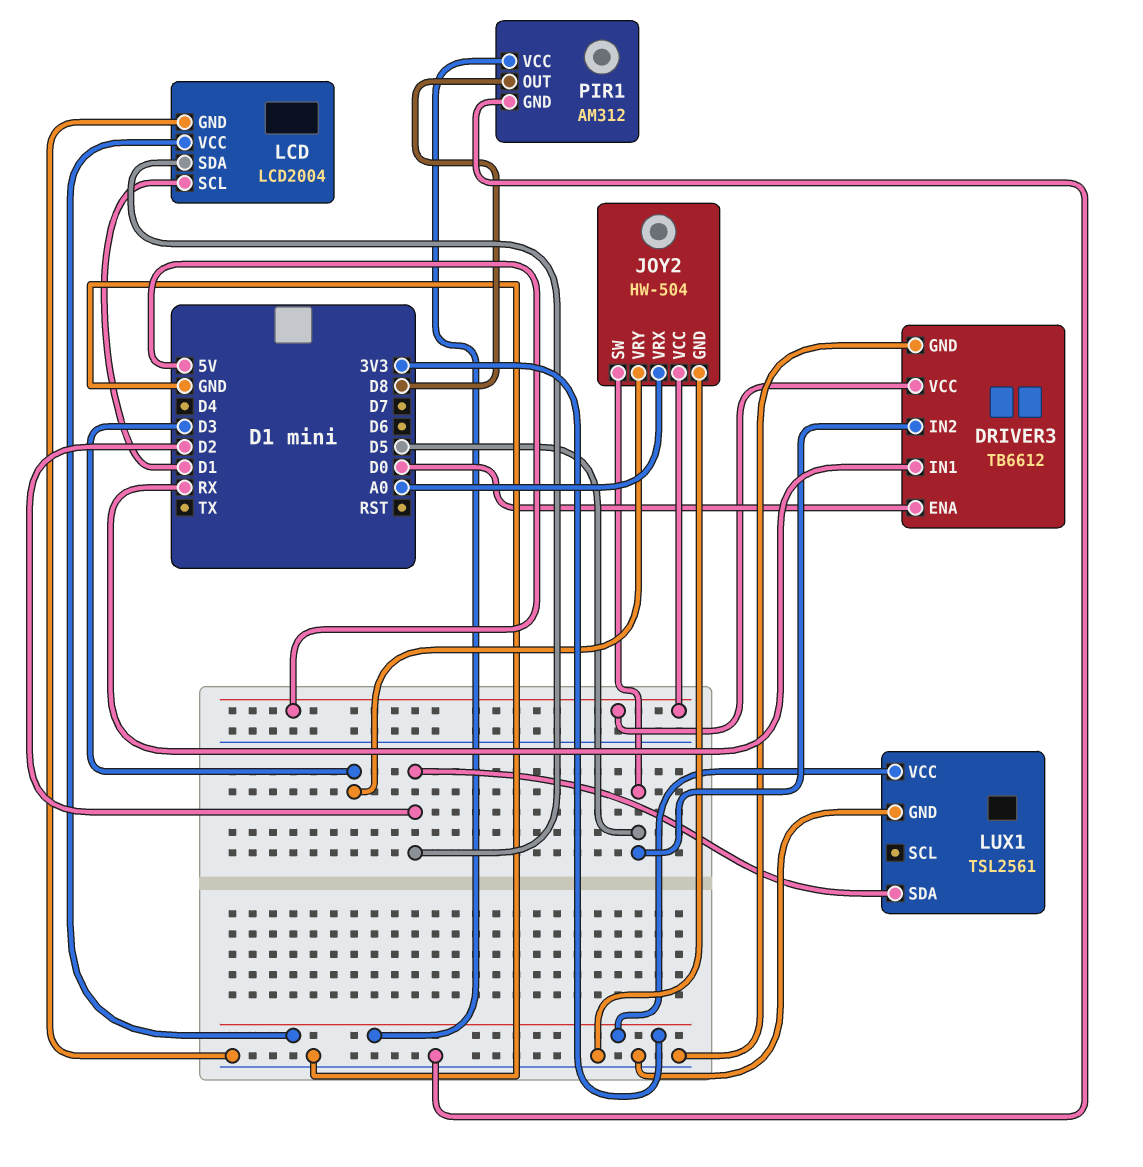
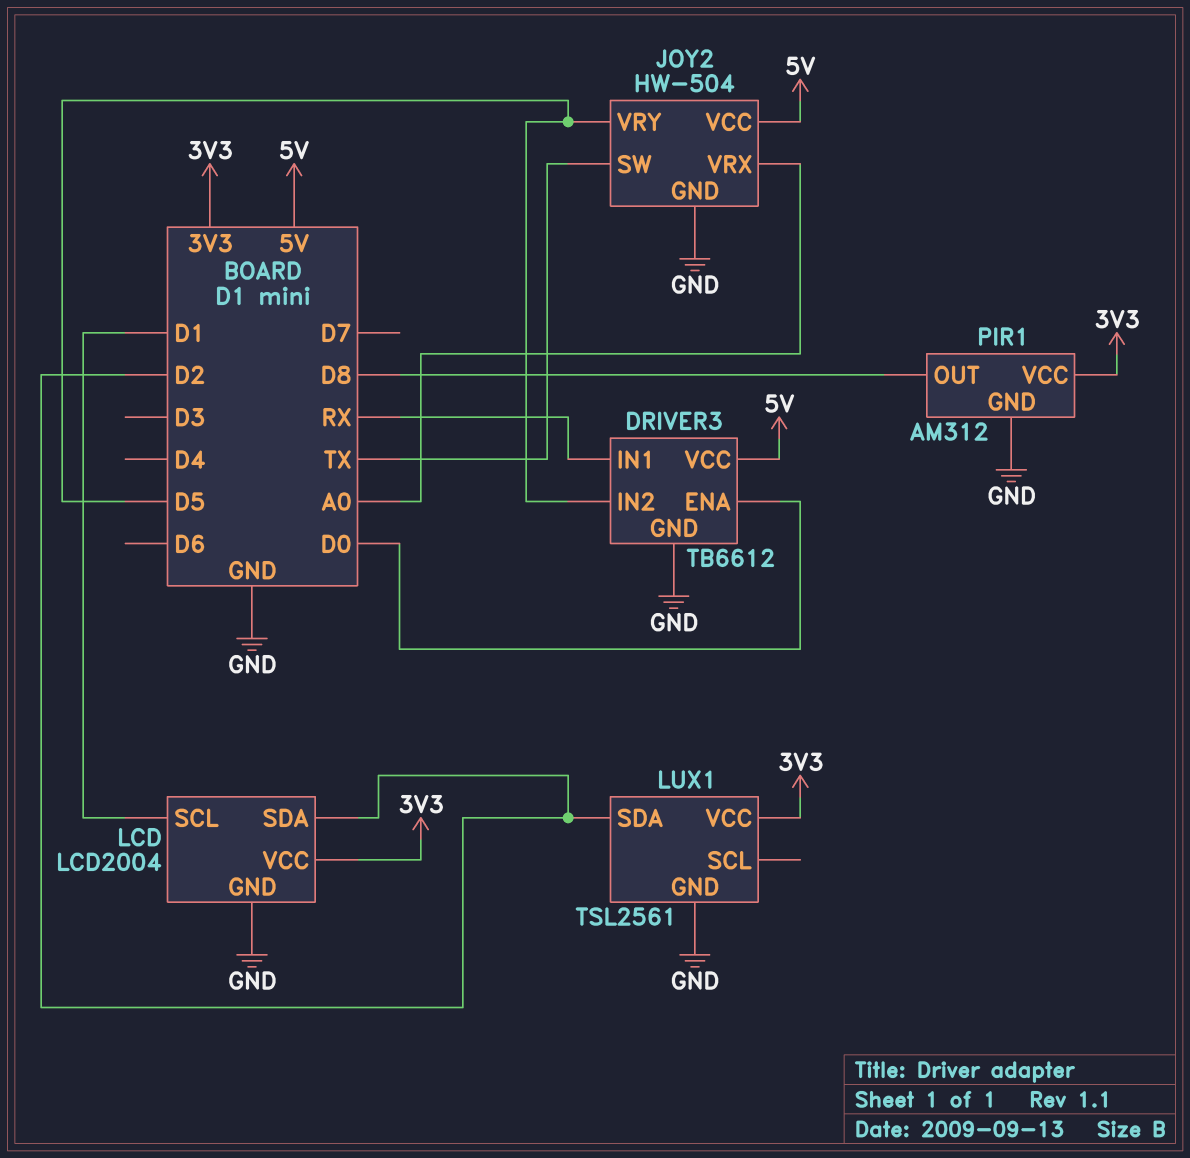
JOY2 pin SW: D5 -> TX
JOY2 pin VRY: D3 -> D5

